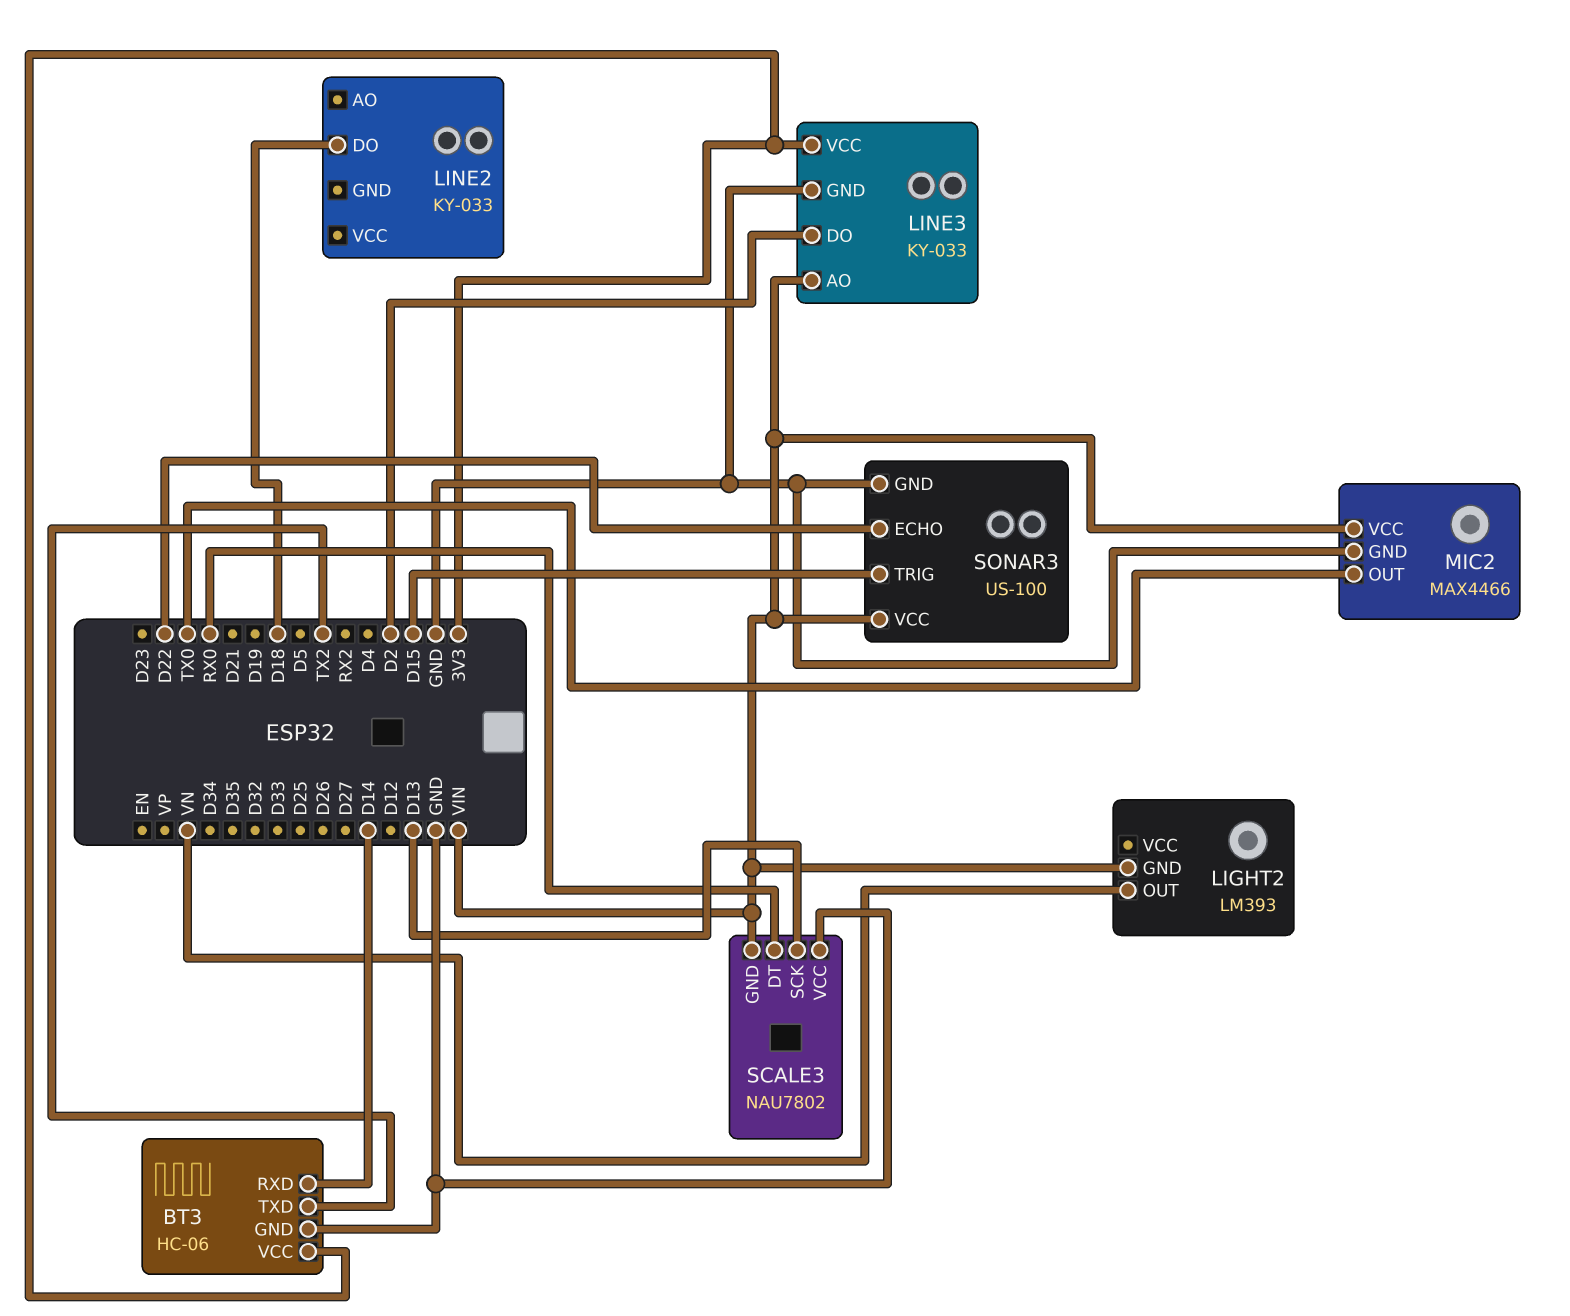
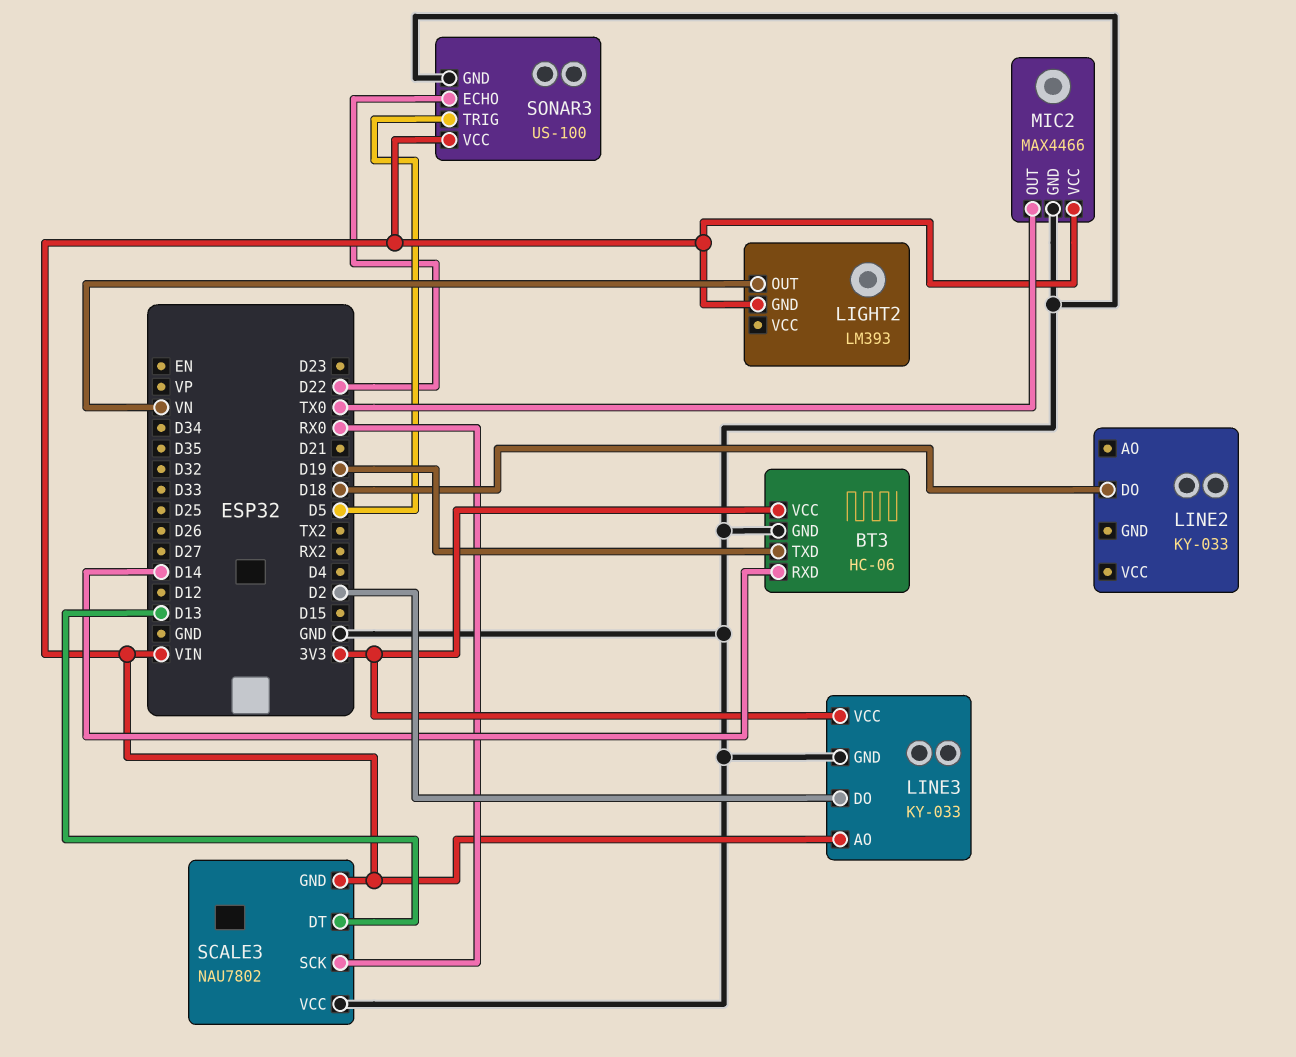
BT3 pin TXD: TX2 -> D19
SCALE3 pin DT: RX0 -> D13
SCALE3 pin SCK: D13 -> RX0
SONAR3 pin TRIG: D15 -> D5

